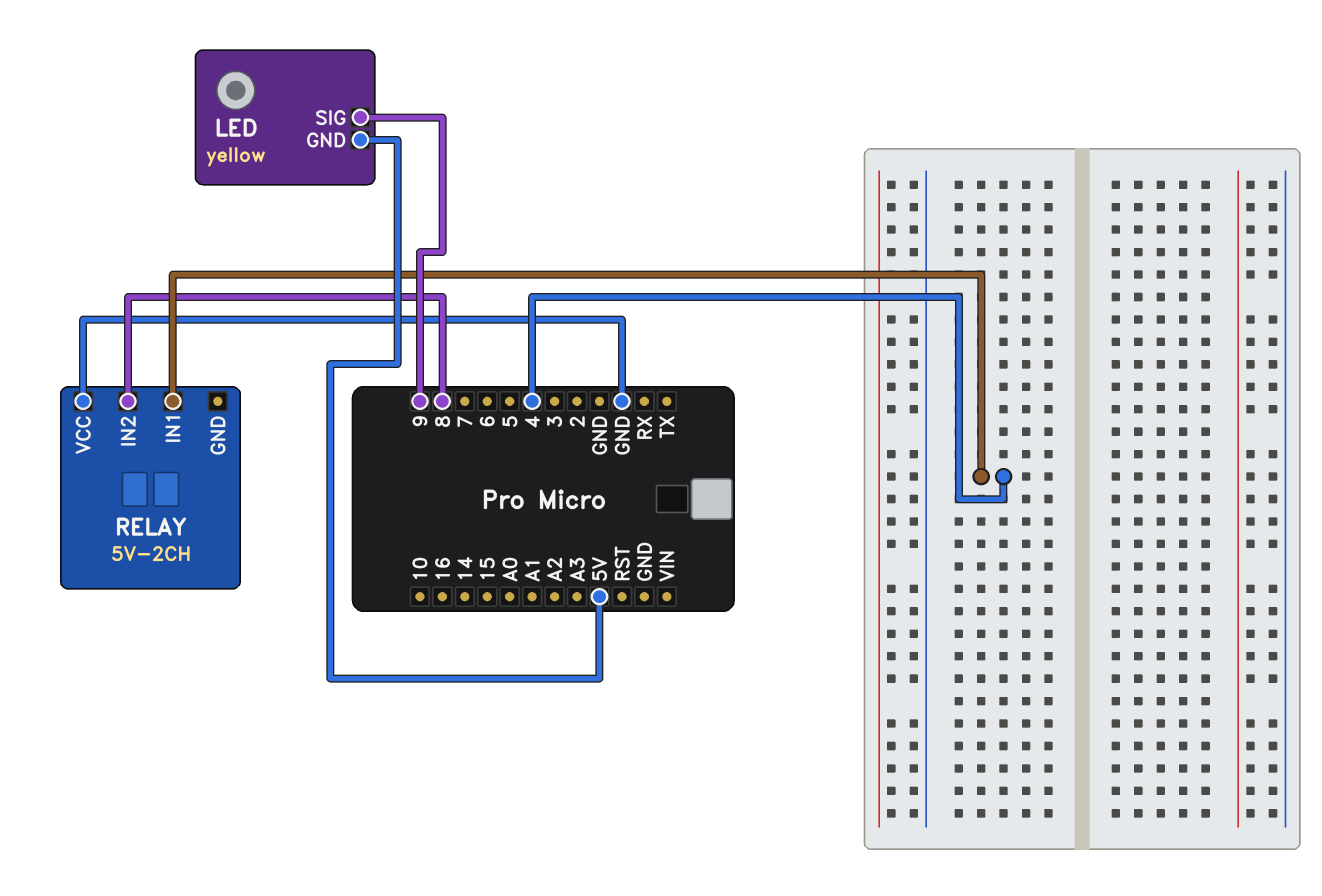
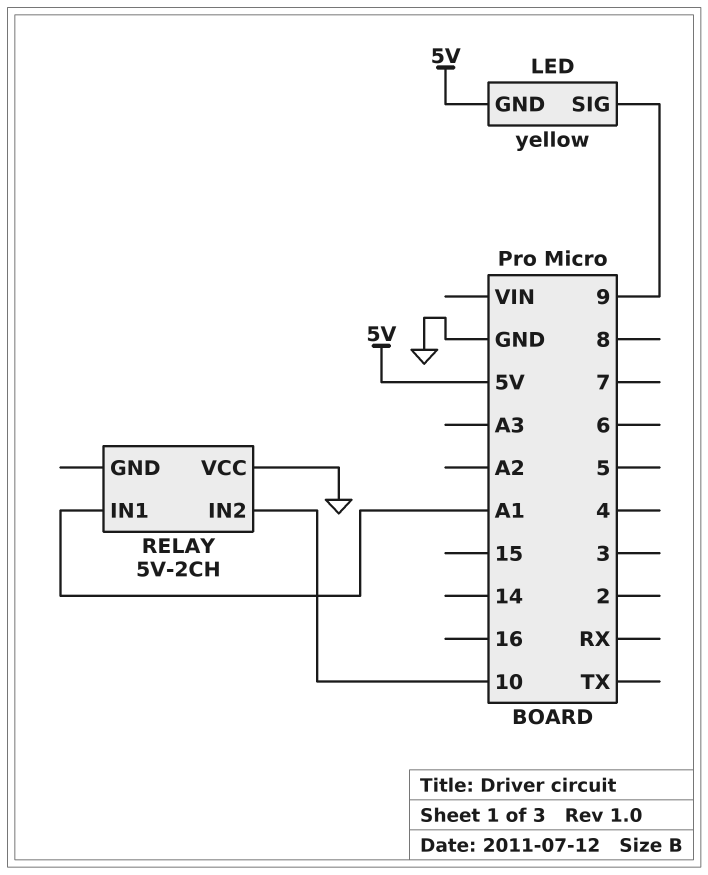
RELAY pin IN1: 4 -> A1
RELAY pin IN2: 8 -> 10

